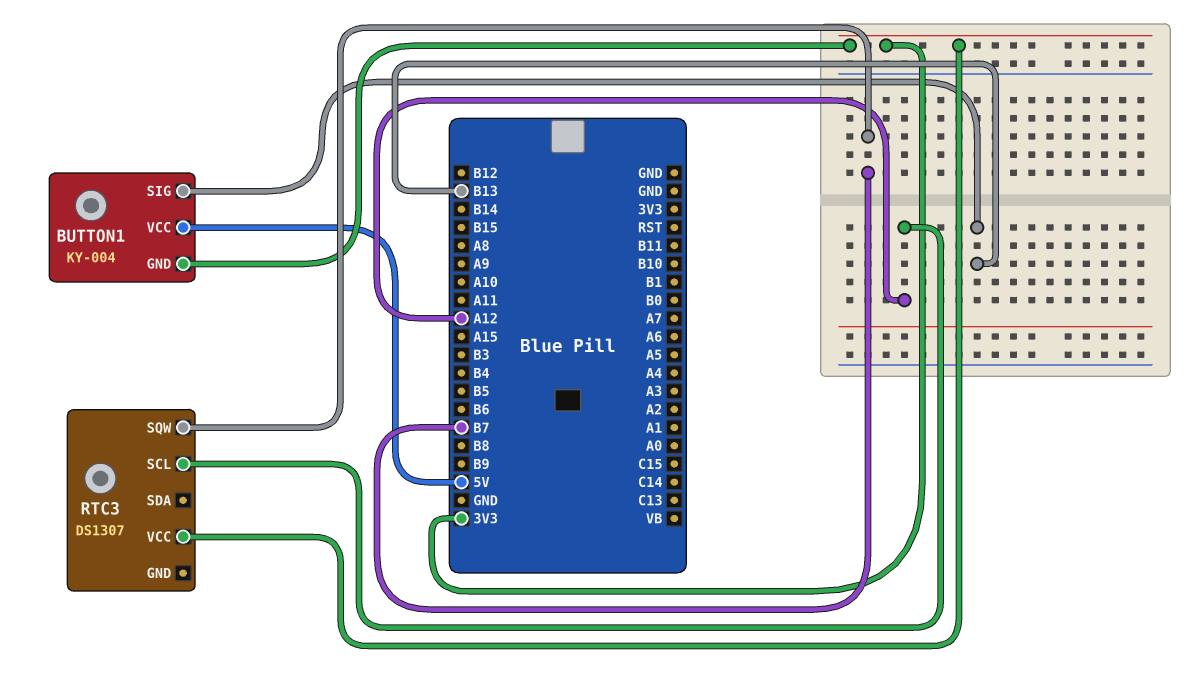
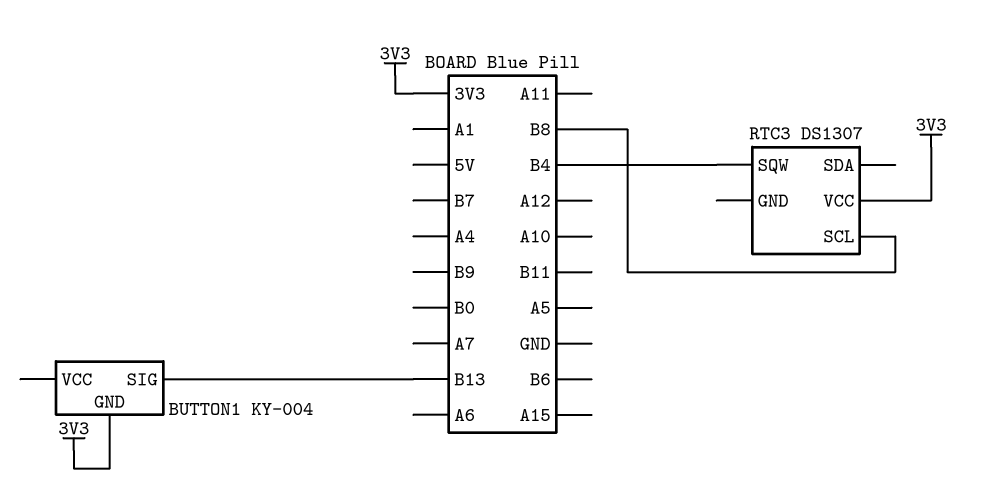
BUTTON1 pin VCC: 5V -> none
RTC3 pin SCL: A12 -> B8
RTC3 pin SQW: B7 -> B4

